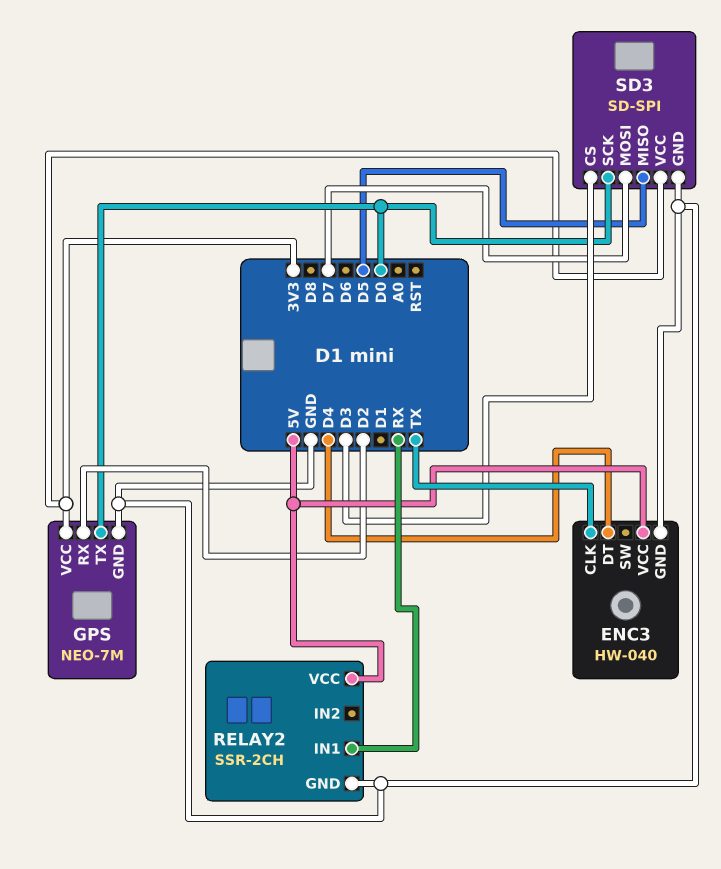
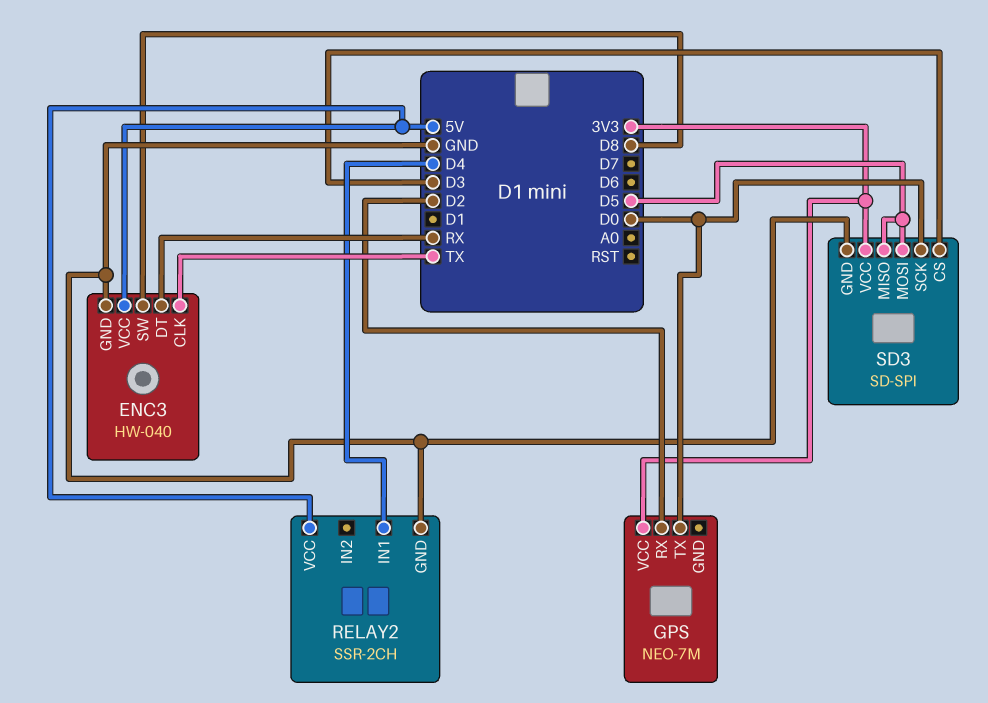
ENC3 pin DT: D4 -> RX
ENC3 pin SW: none -> D8
GPS pin GND: GND -> none
RELAY2 pin IN1: RX -> D4
SD3 pin MOSI: D7 -> D5

